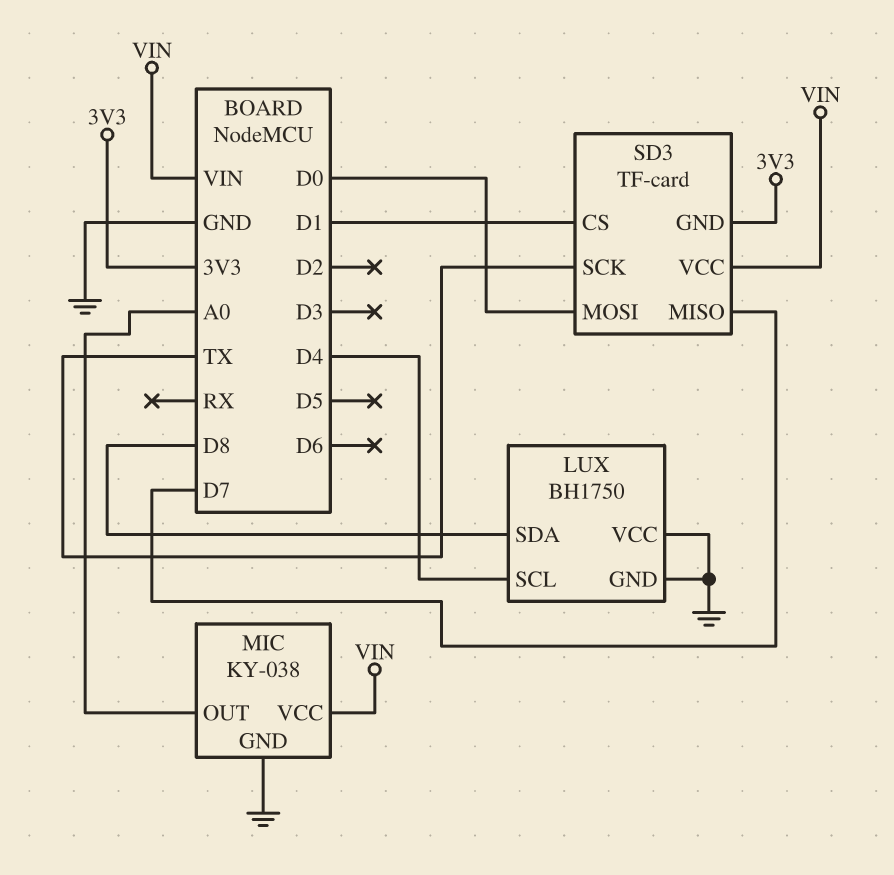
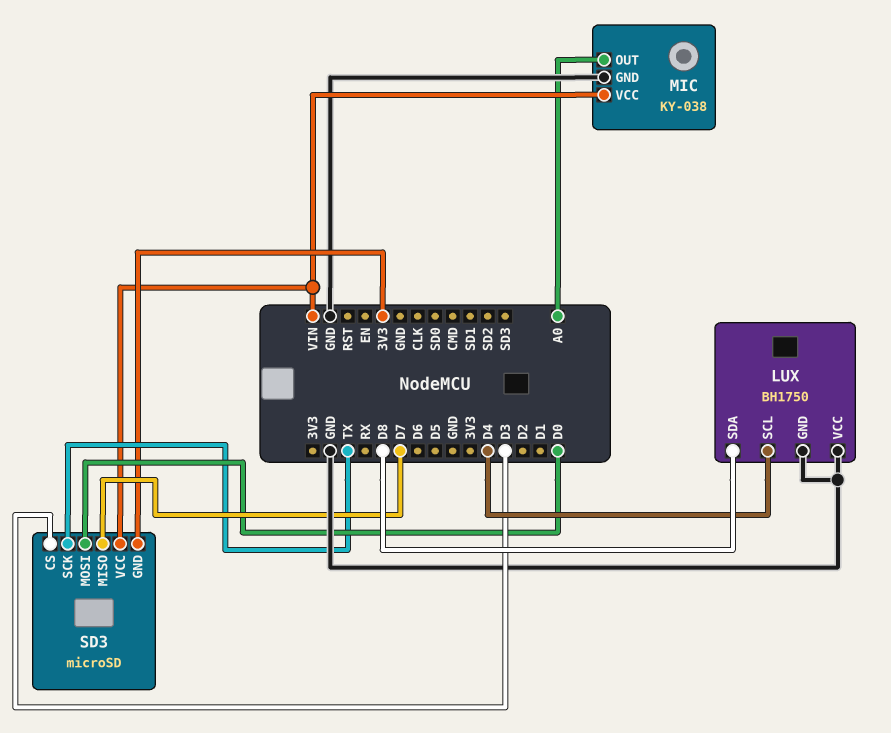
SD3: TF-card -> microSD
SD3 pin CS: D1 -> D3

